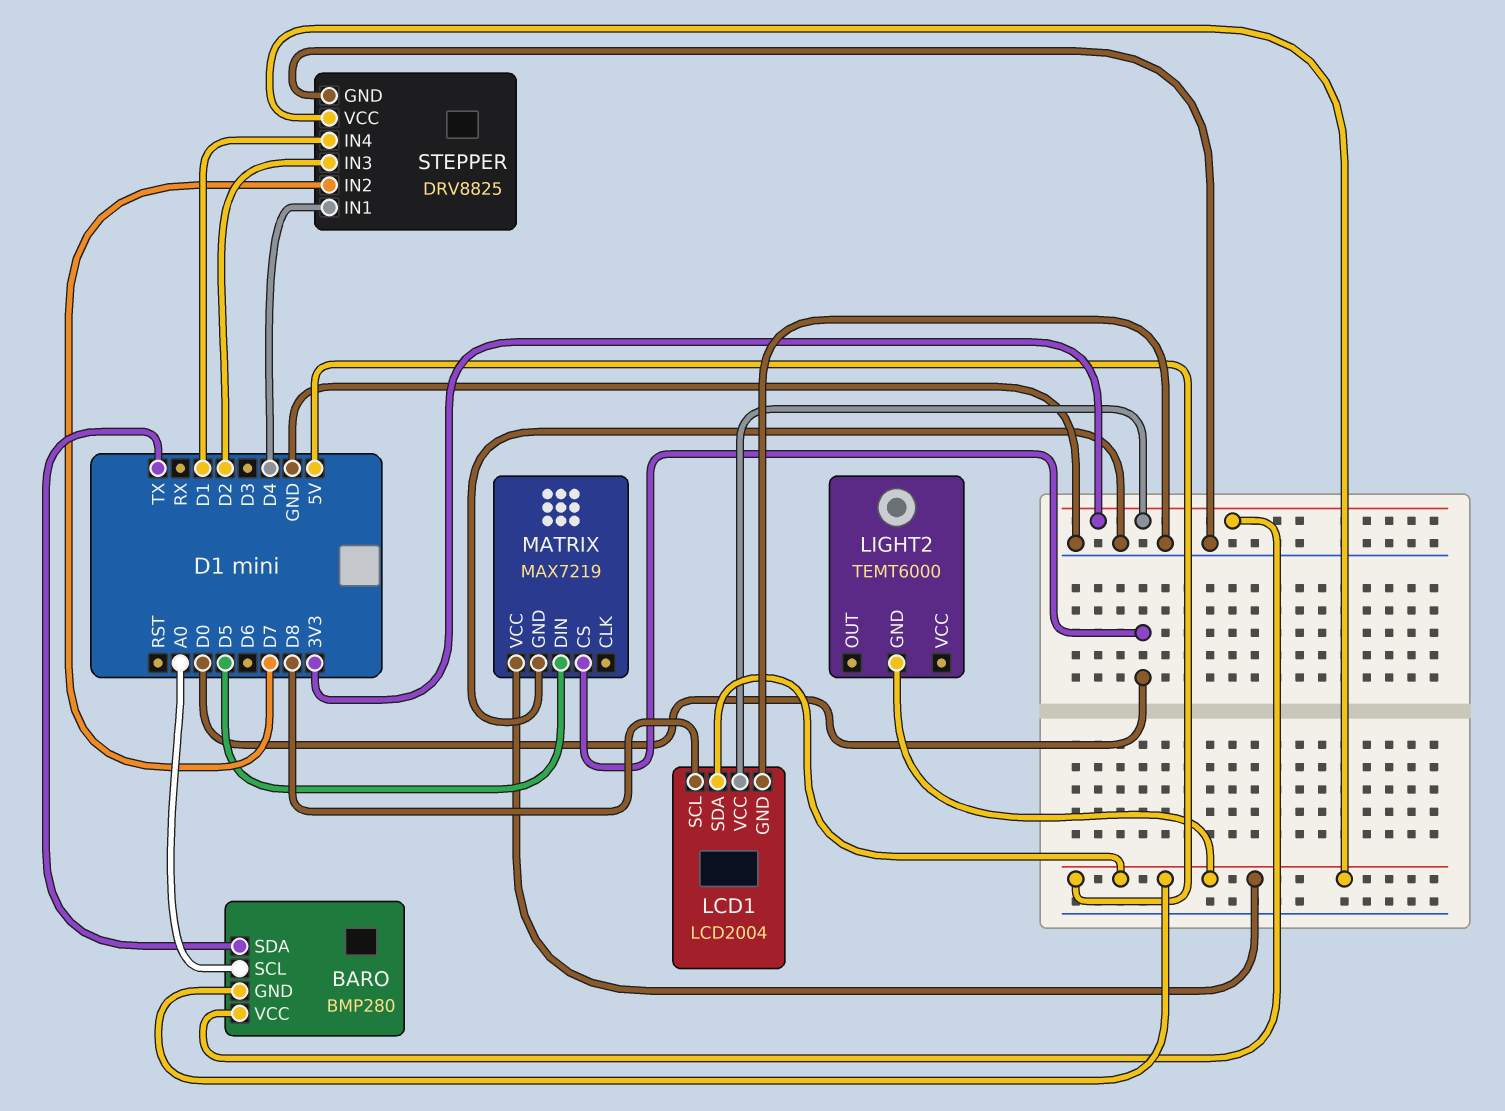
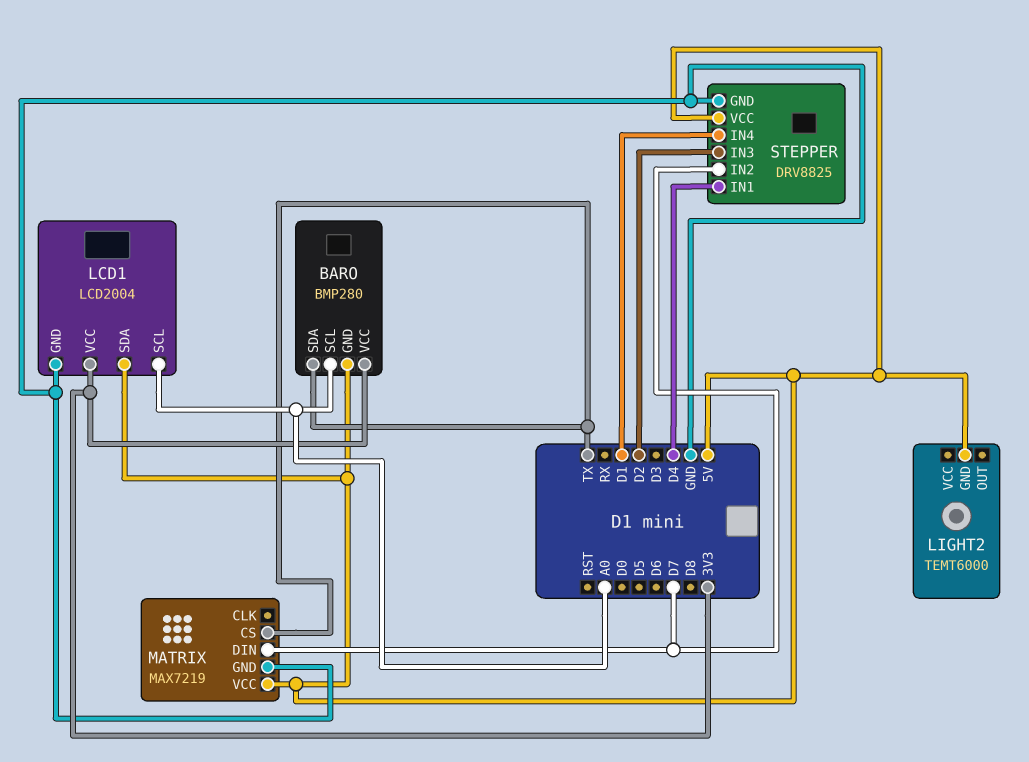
LCD1 pin SCL: D8 -> A0
MATRIX pin CS: D0 -> TX
MATRIX pin DIN: D5 -> D7

